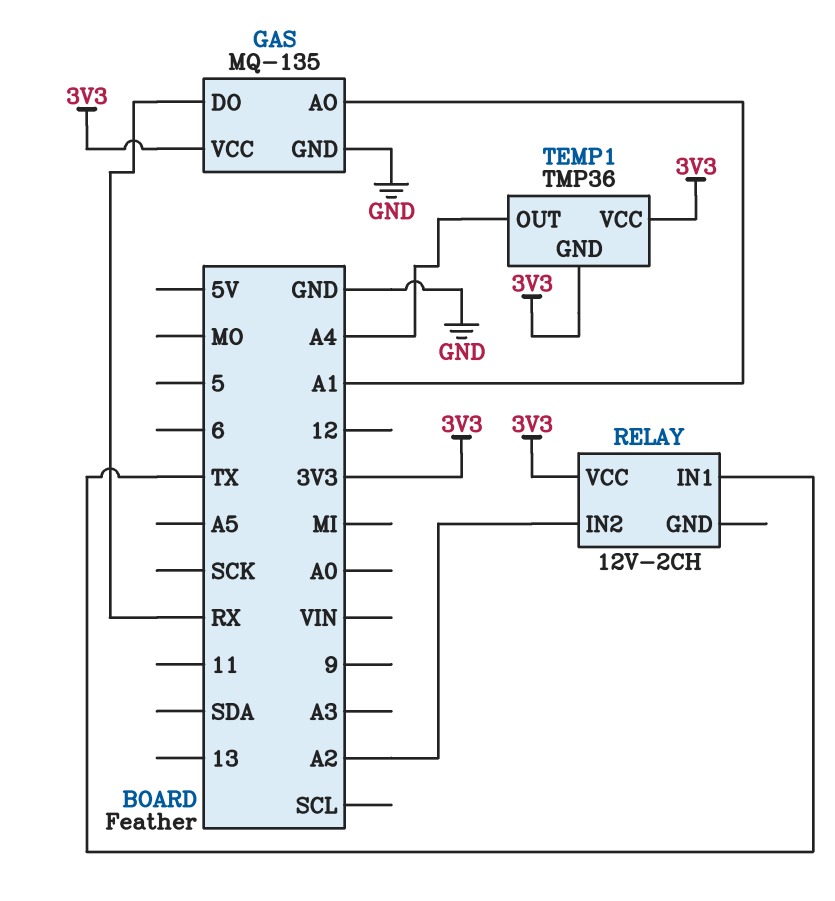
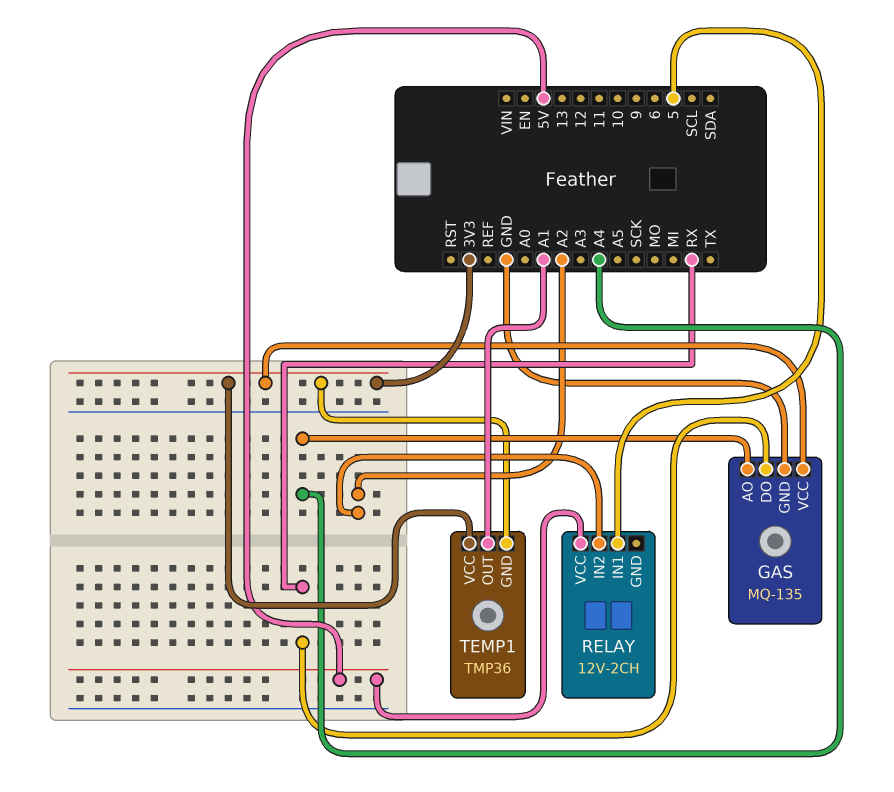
GAS pin AO: A1 -> A4
RELAY pin IN1: TX -> 5
RELAY pin VCC: 3V3 -> 5V
TEMP1 pin OUT: A4 -> A1

